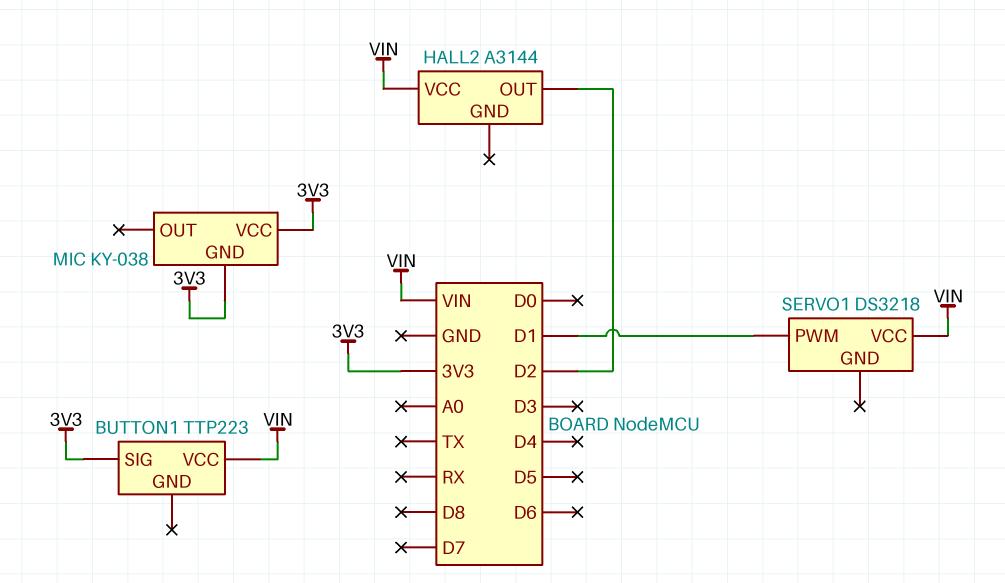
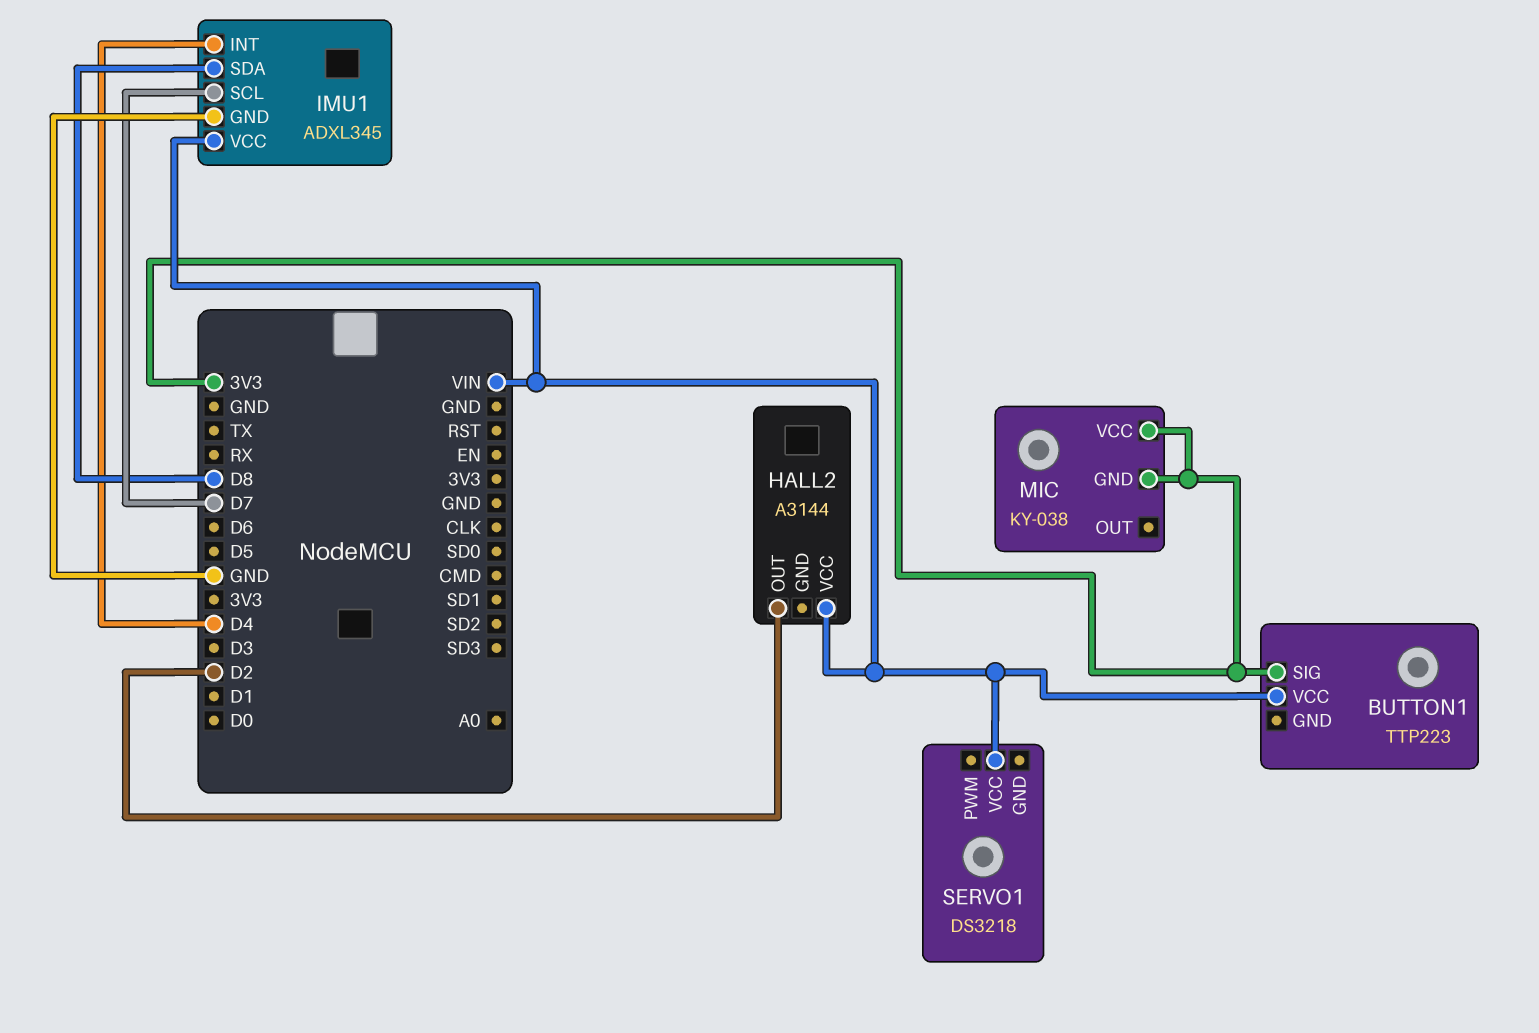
IMU1: none -> ADXL345
IMU1 pin GND: none -> GND
IMU1 pin INT: none -> D4
IMU1 pin SCL: none -> D7
IMU1 pin SDA: none -> D8
IMU1 pin VCC: none -> VIN
SERVO1 pin PWM: D1 -> none

